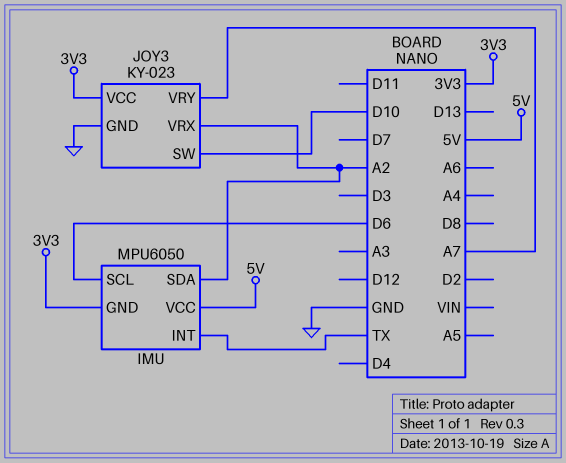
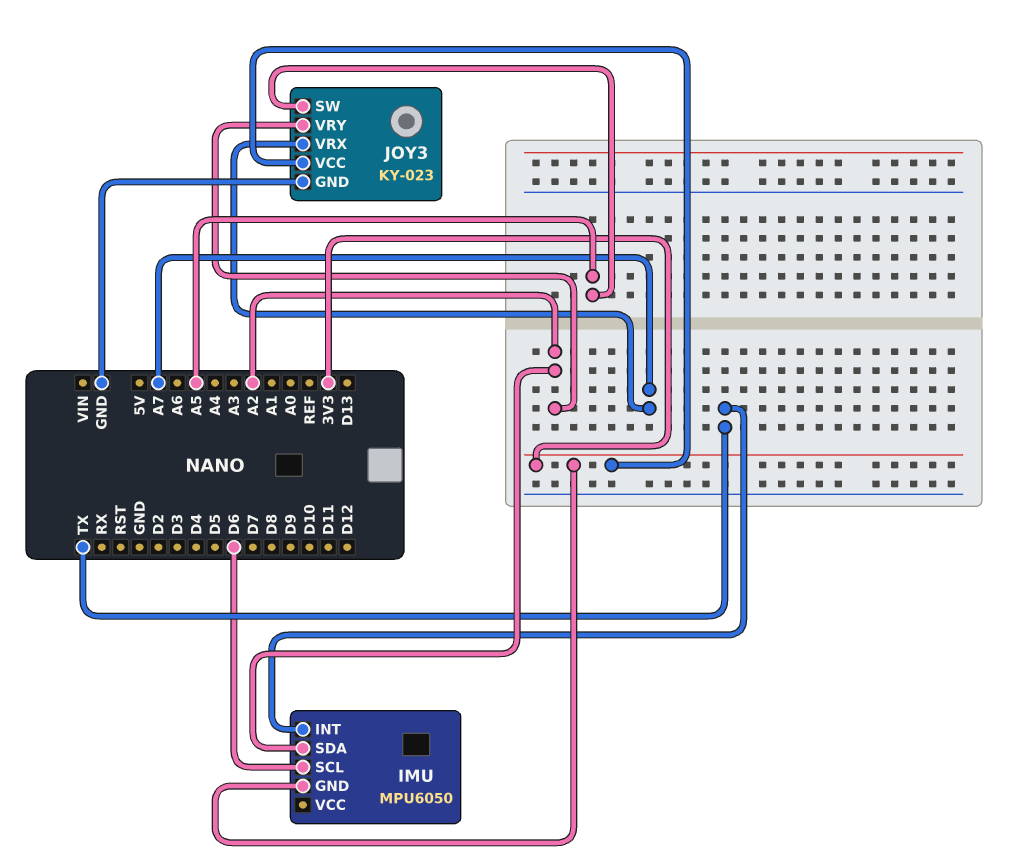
IMU pin VCC: 5V -> none
JOY3 pin SW: D10 -> A5
JOY3 pin VRX: A2 -> A7
JOY3 pin VRY: A7 -> A2

